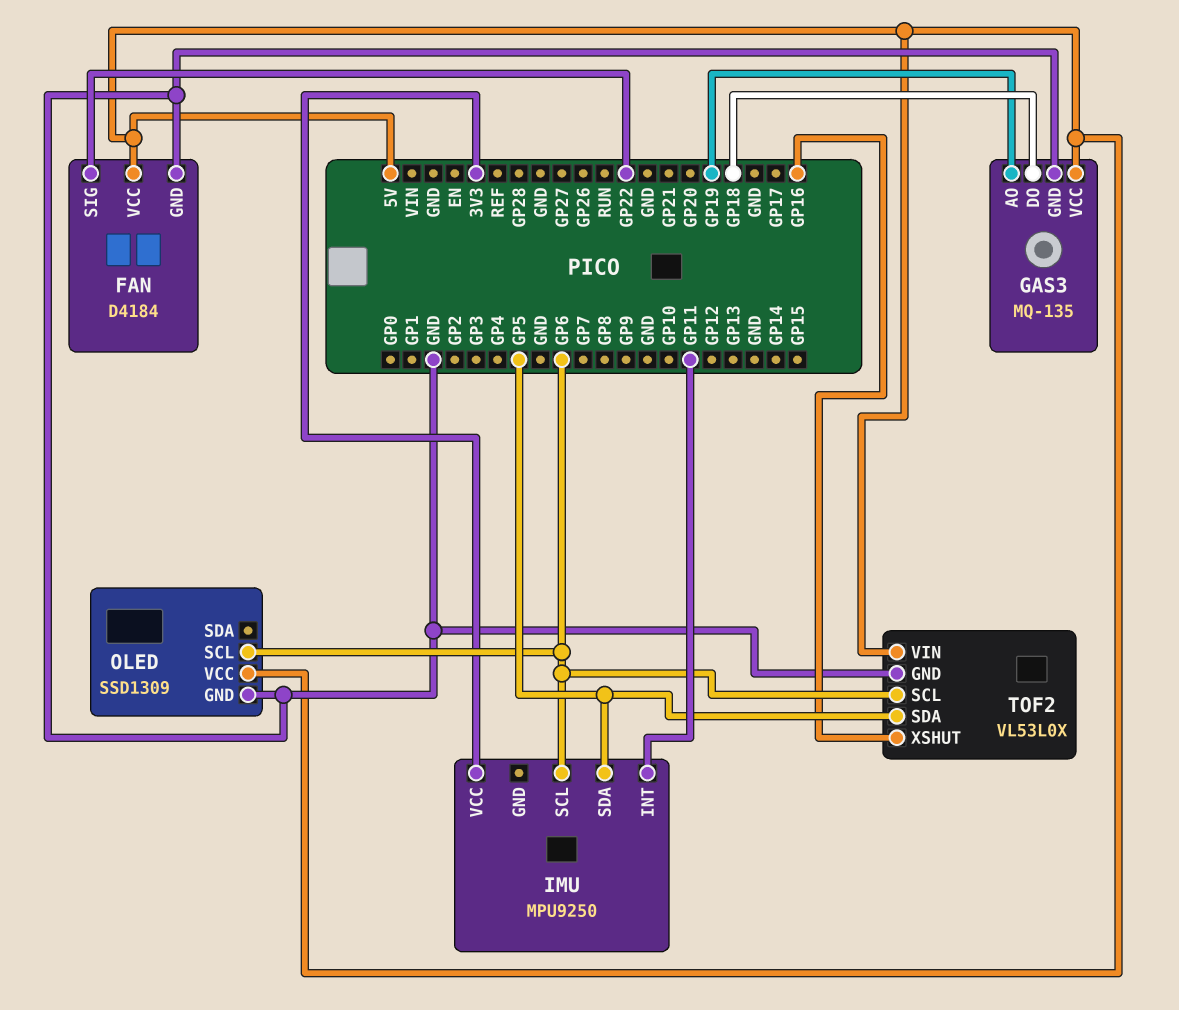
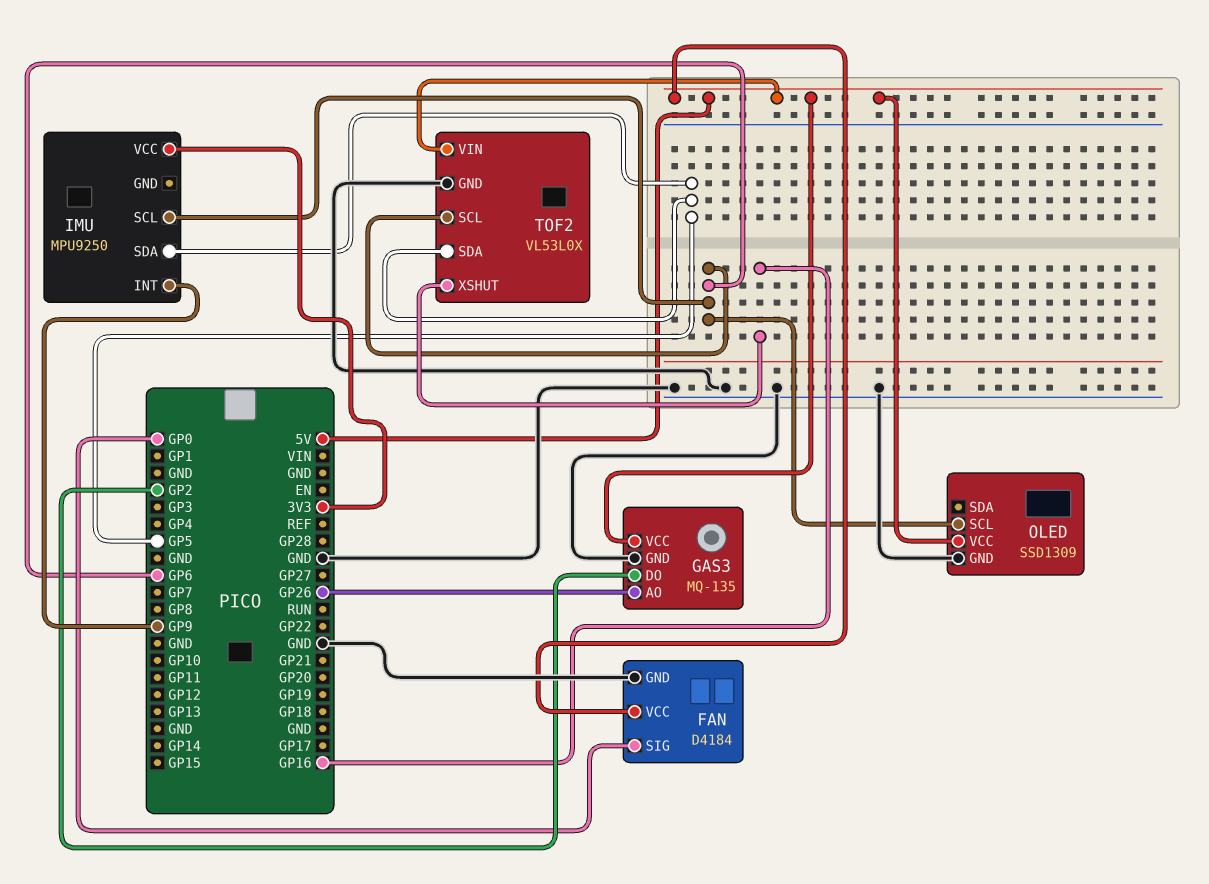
FAN pin SIG: GP22 -> GP0
GAS3 pin AO: GP19 -> GP26
GAS3 pin DO: GP18 -> GP2
IMU pin INT: GP11 -> GP9

